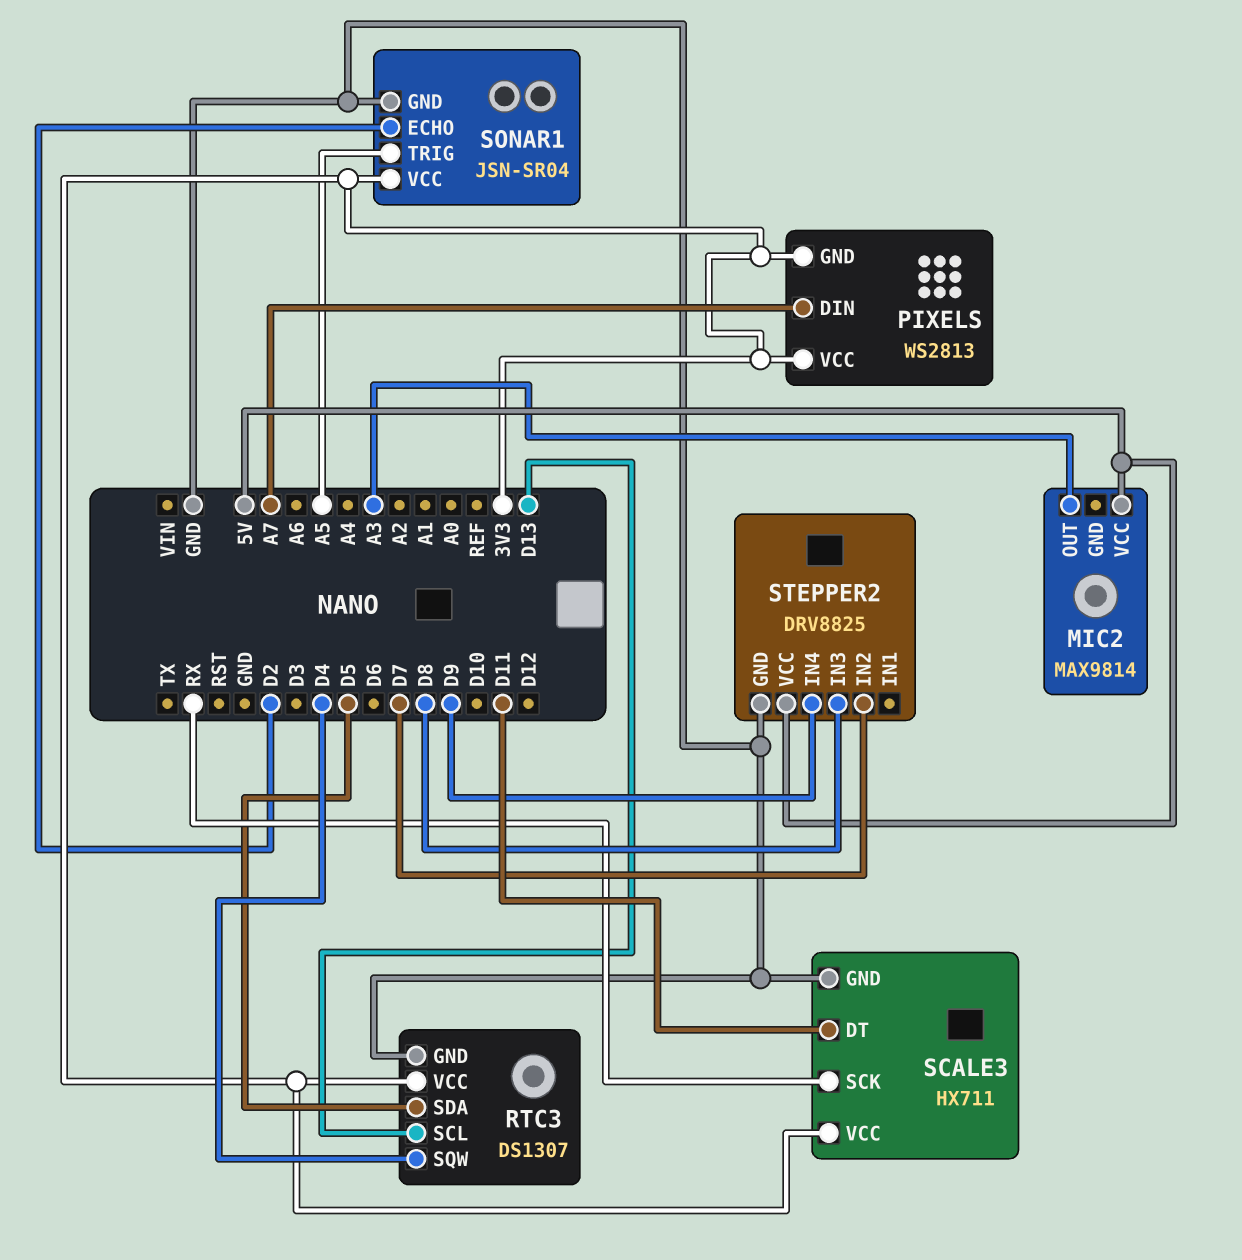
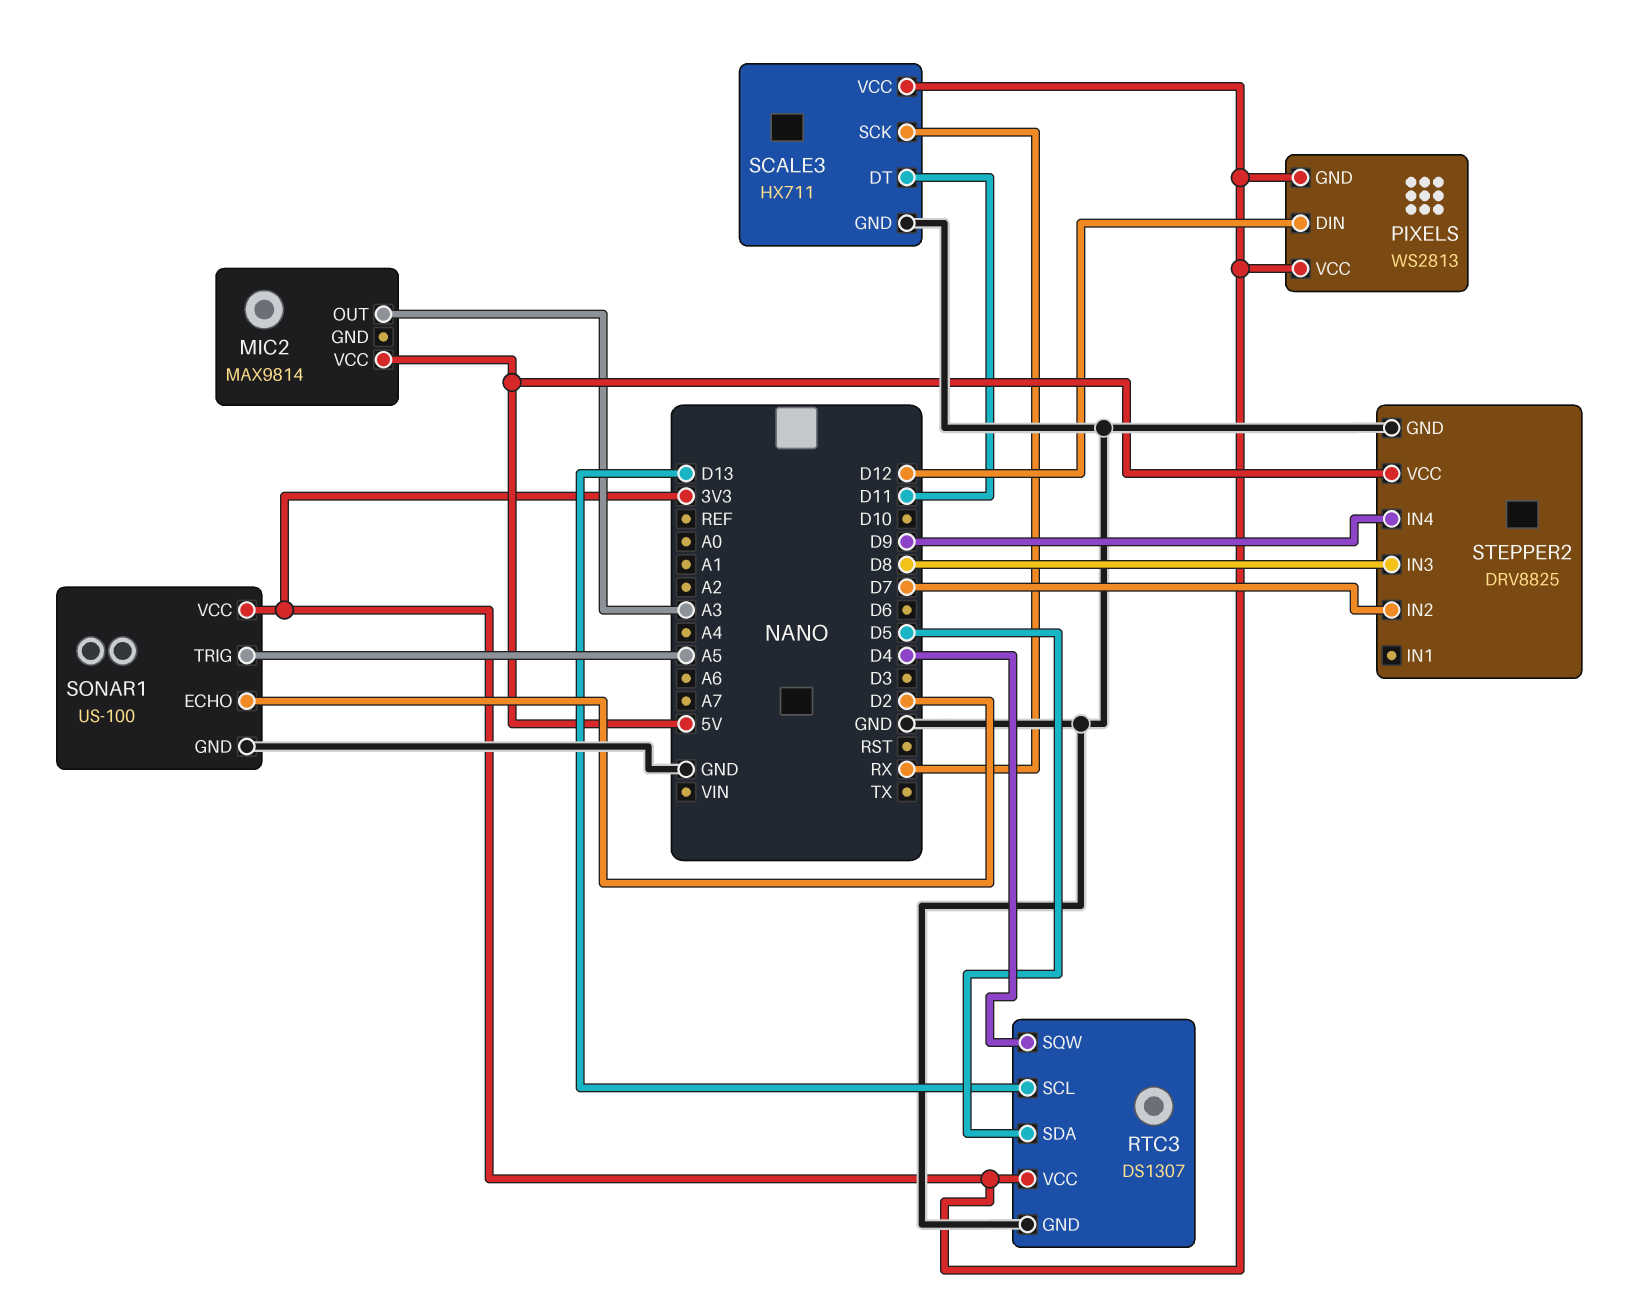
PIXELS pin DIN: A7 -> D12
SONAR1: JSN-SR04 -> US-100

